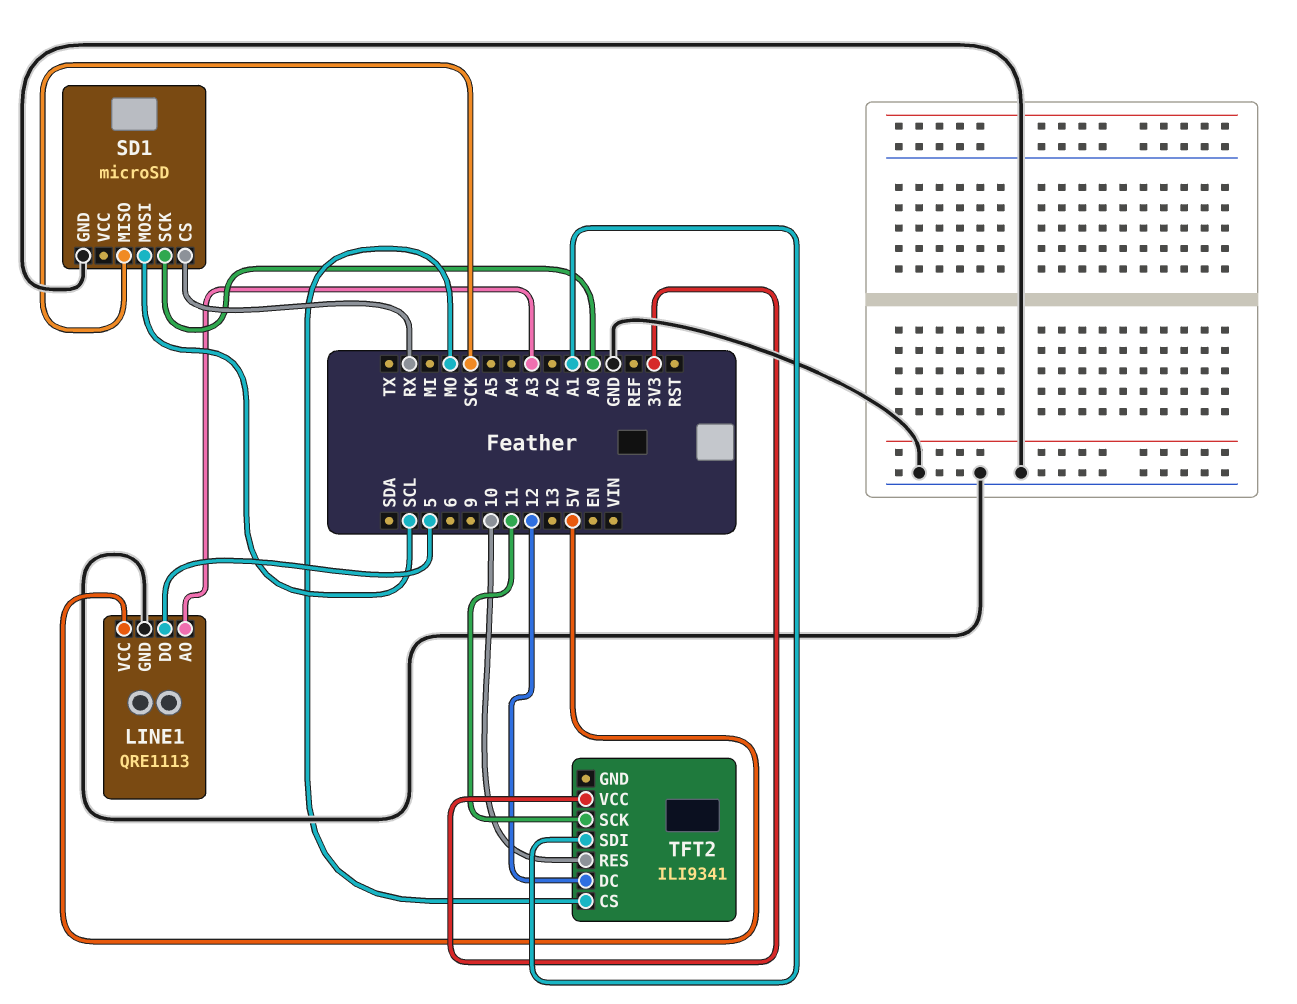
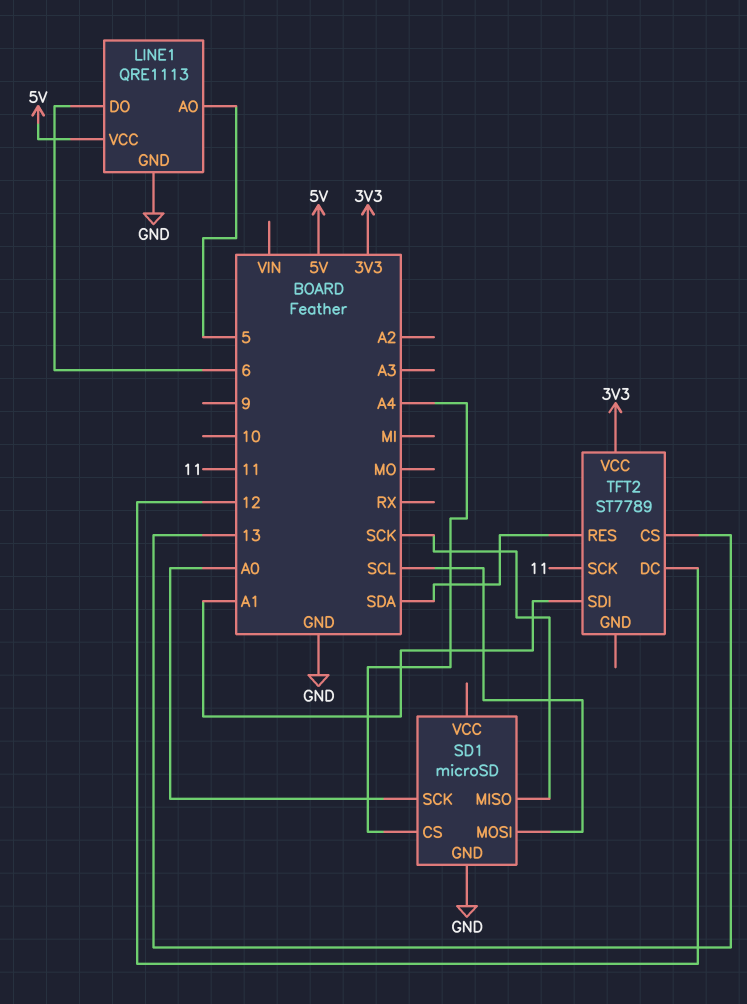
LINE1 pin AO: A3 -> 5
LINE1 pin DO: 5 -> 6
SD1 pin CS: RX -> A4
TFT2: ILI9341 -> ST7789
TFT2 pin CS: MO -> 13
TFT2 pin RES: 10 -> SDA

